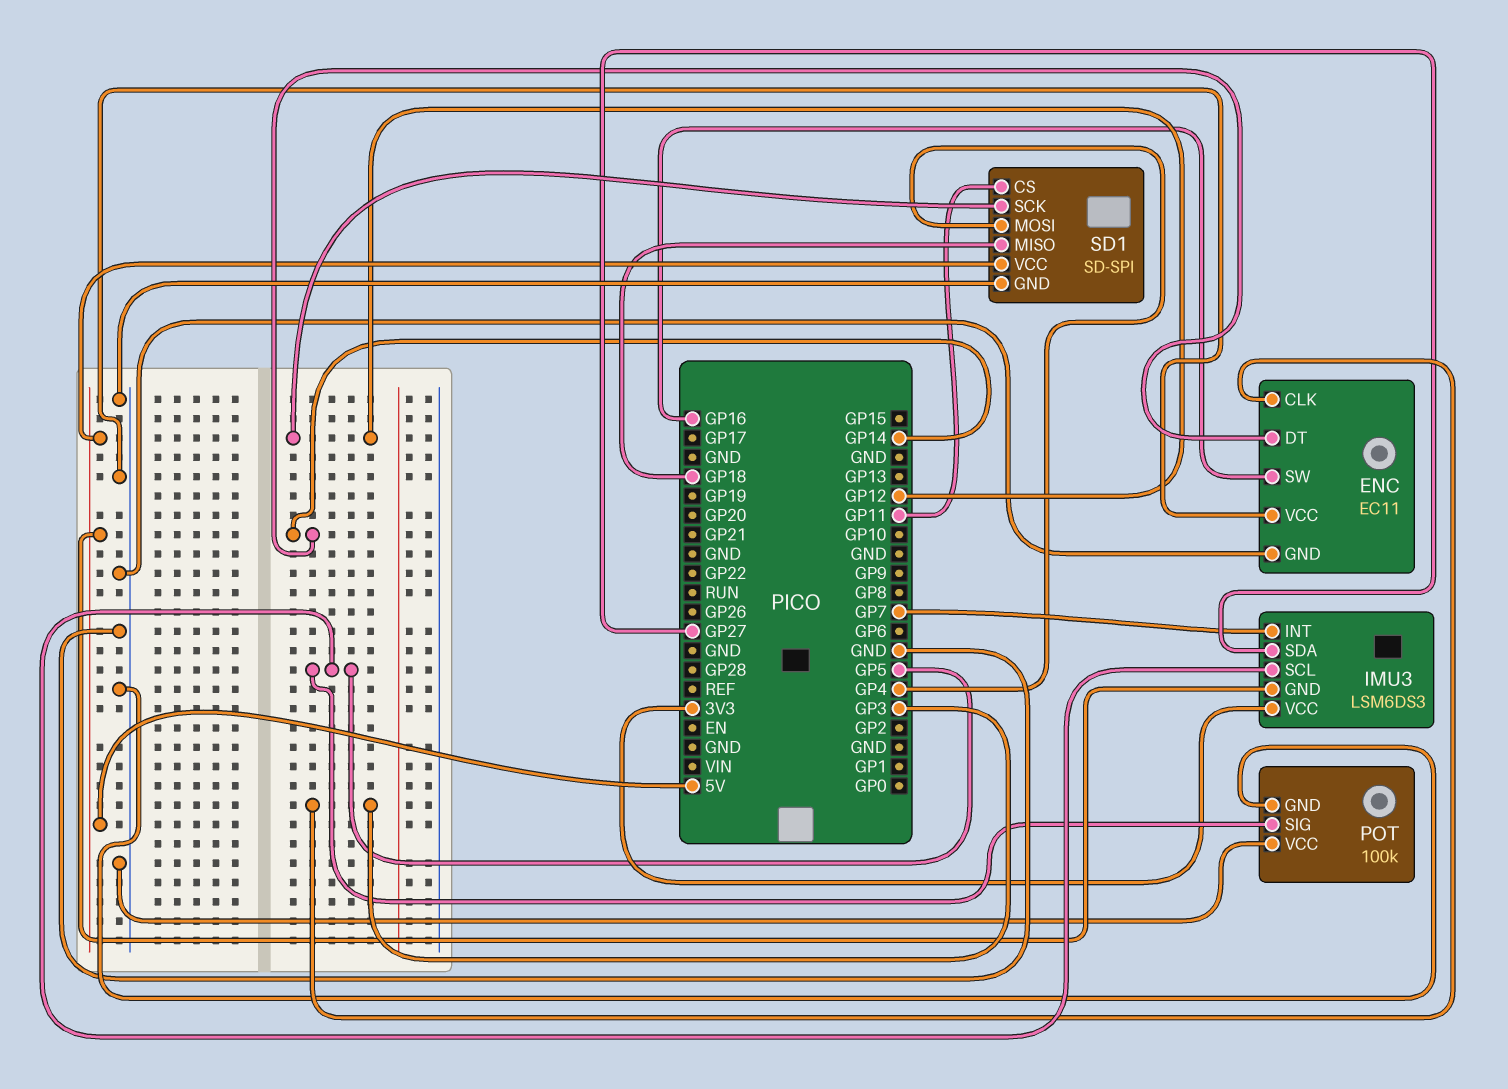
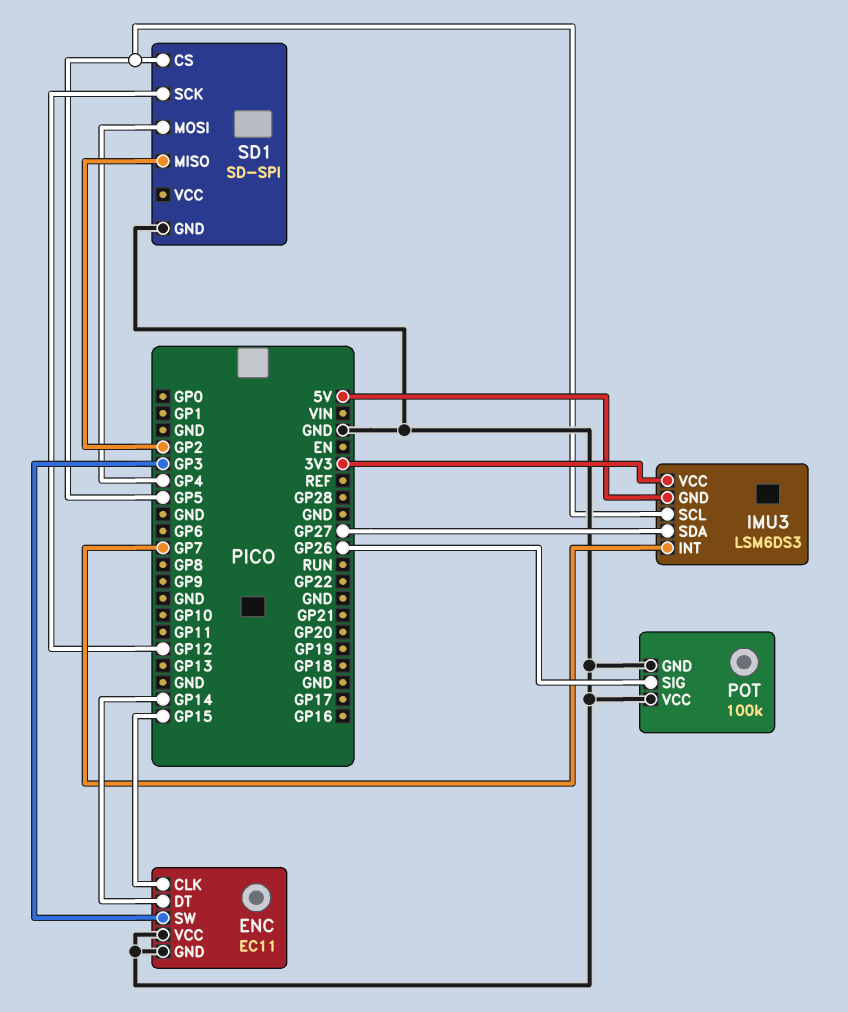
ENC pin CLK: GP3 -> GP15
ENC pin SW: GP16 -> GP3
POT pin SIG: GP5 -> GP26
SD1 pin CS: GP11 -> GP5
SD1 pin MISO: GP18 -> GP2
SD1 pin VCC: 5V -> none

